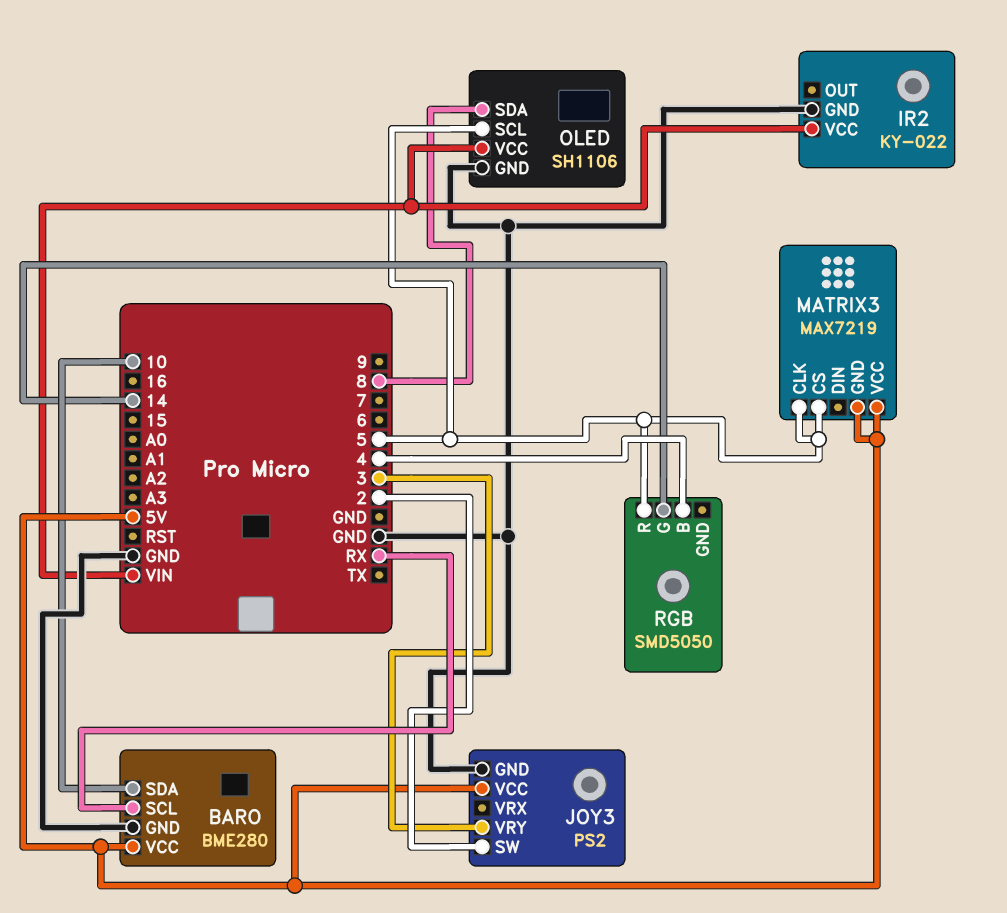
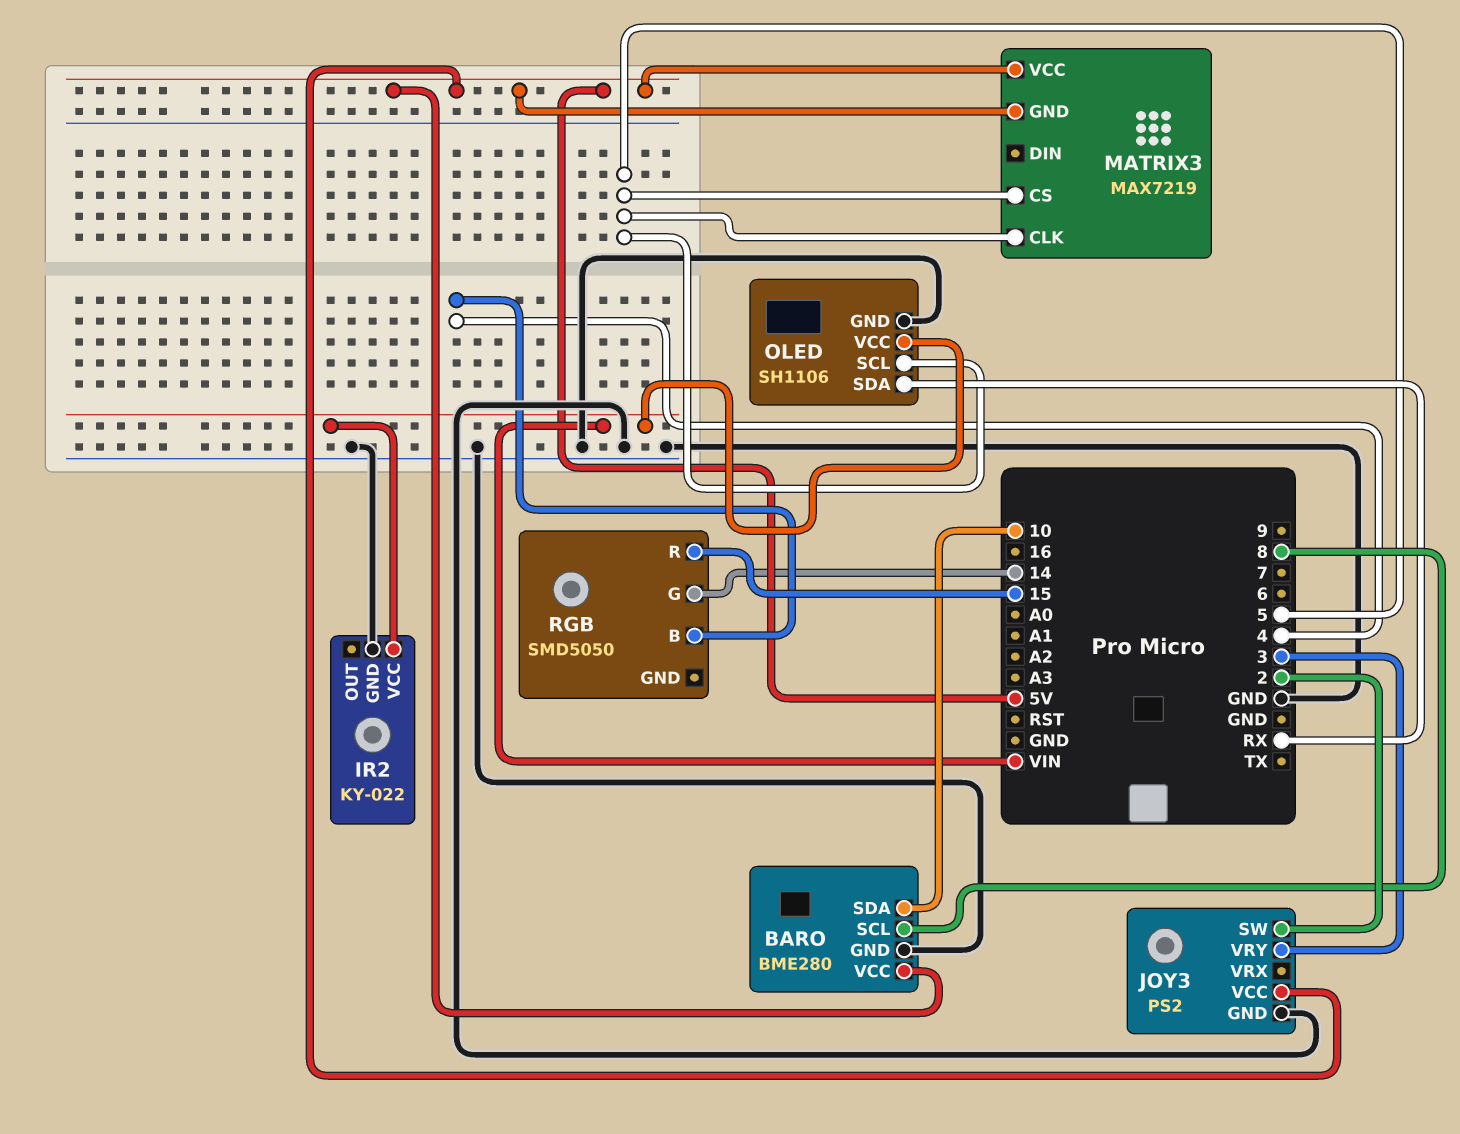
BARO pin SCL: RX -> 8
OLED pin SDA: 8 -> RX
RGB pin R: 5 -> 15

